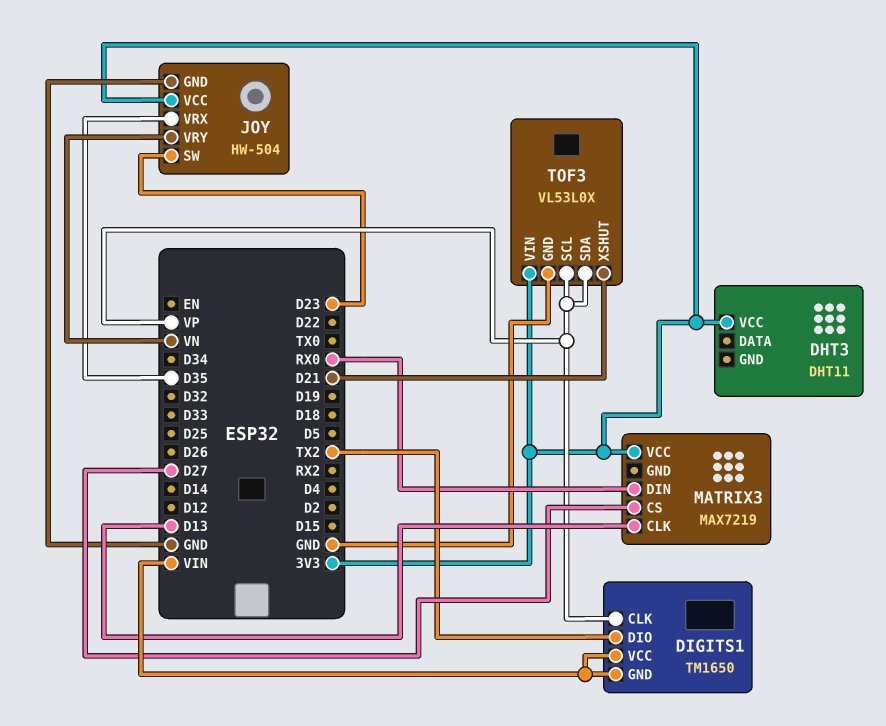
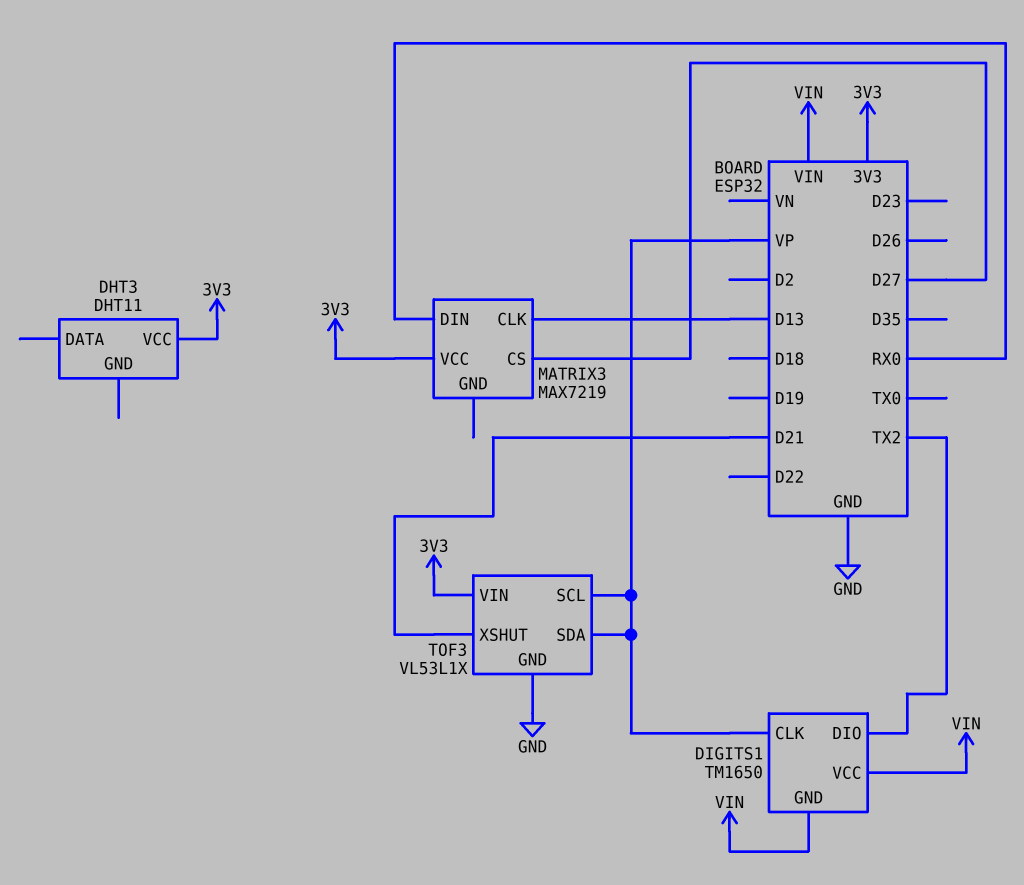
JOY: HW-504 -> none
JOY pin GND: GND -> none
JOY pin SW: D23 -> none
JOY pin VCC: 3V3 -> none
JOY pin VRX: D35 -> none
JOY pin VRY: VN -> none
TOF3: VL53L0X -> VL53L1X

